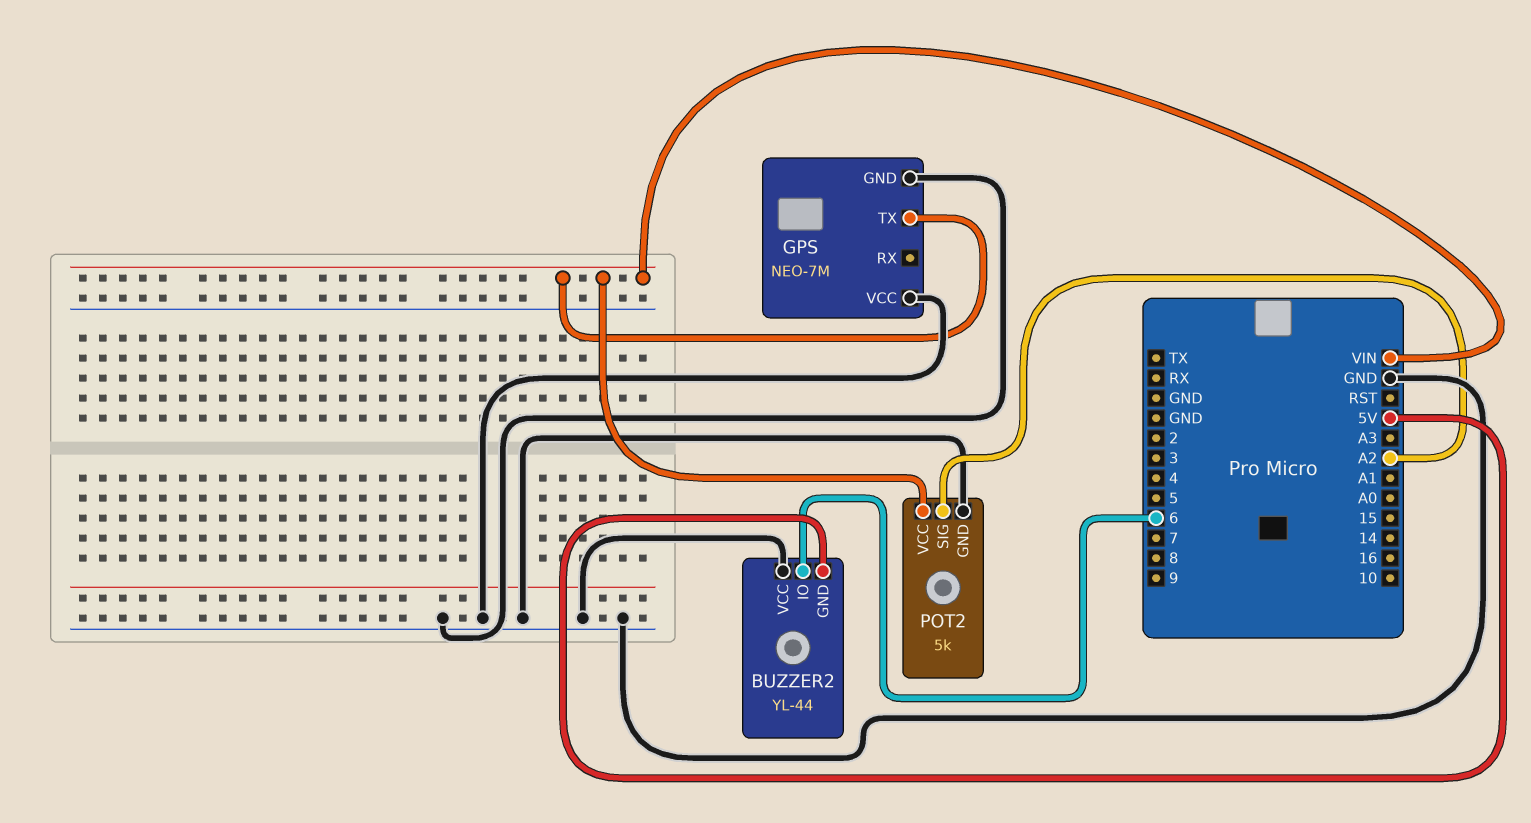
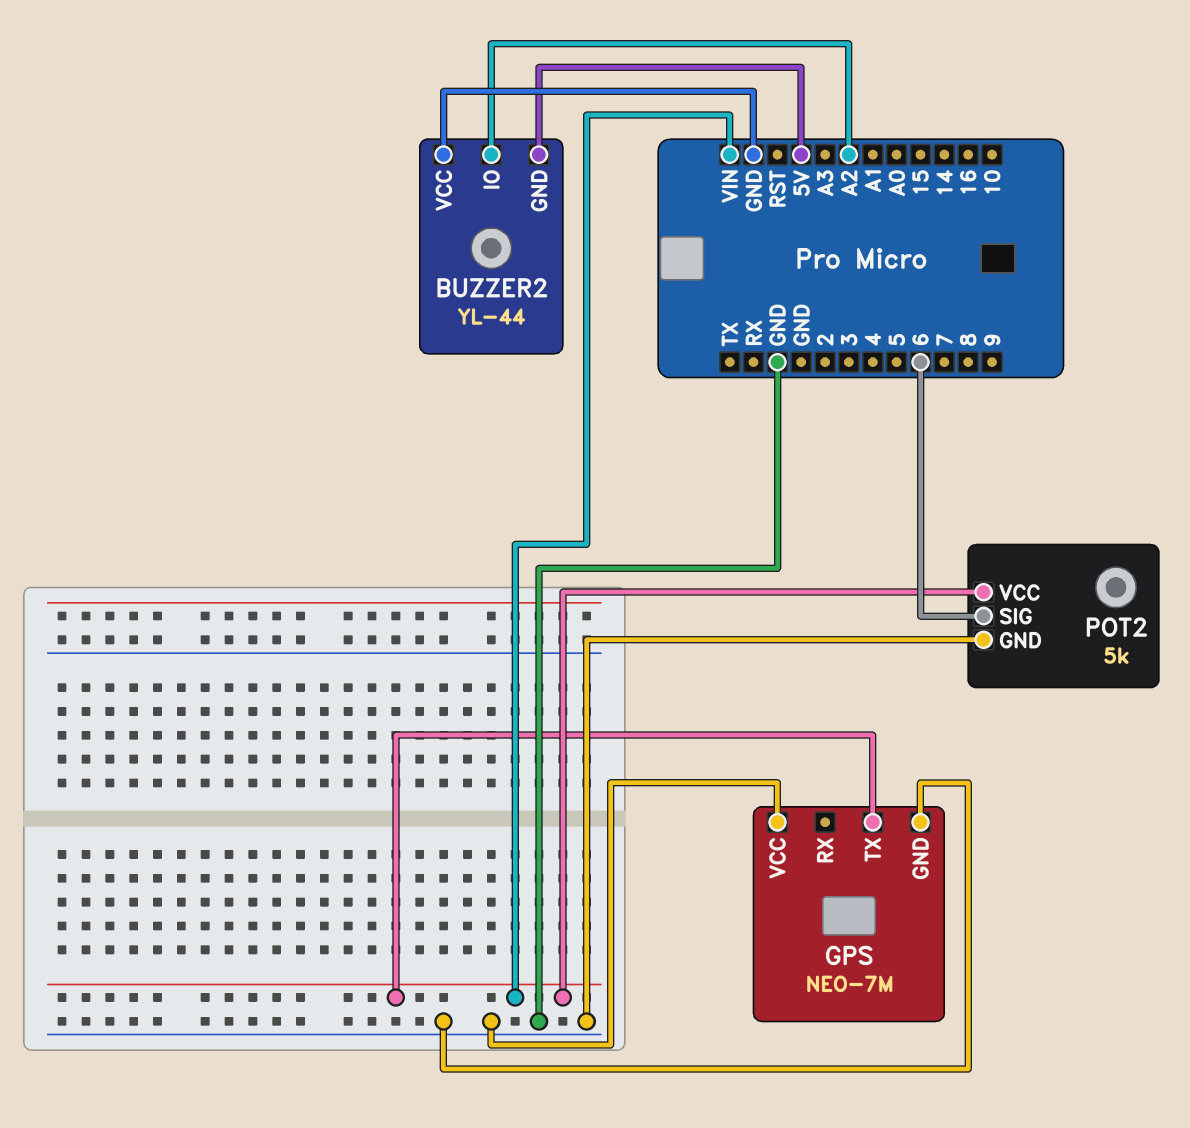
BUZZER2 pin IO: 6 -> A2
POT2 pin SIG: A2 -> 6

